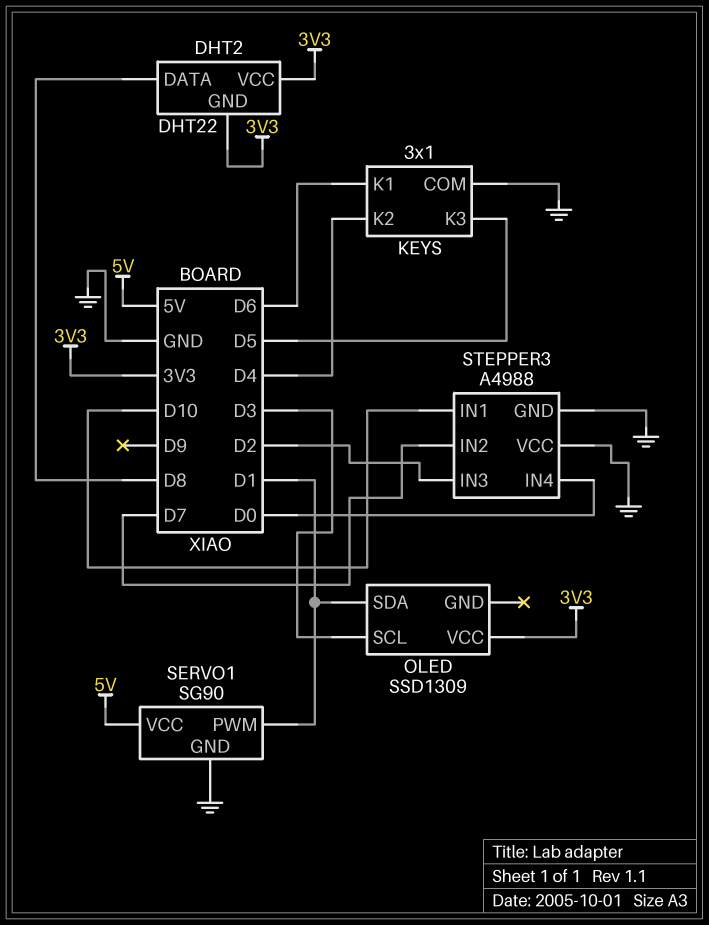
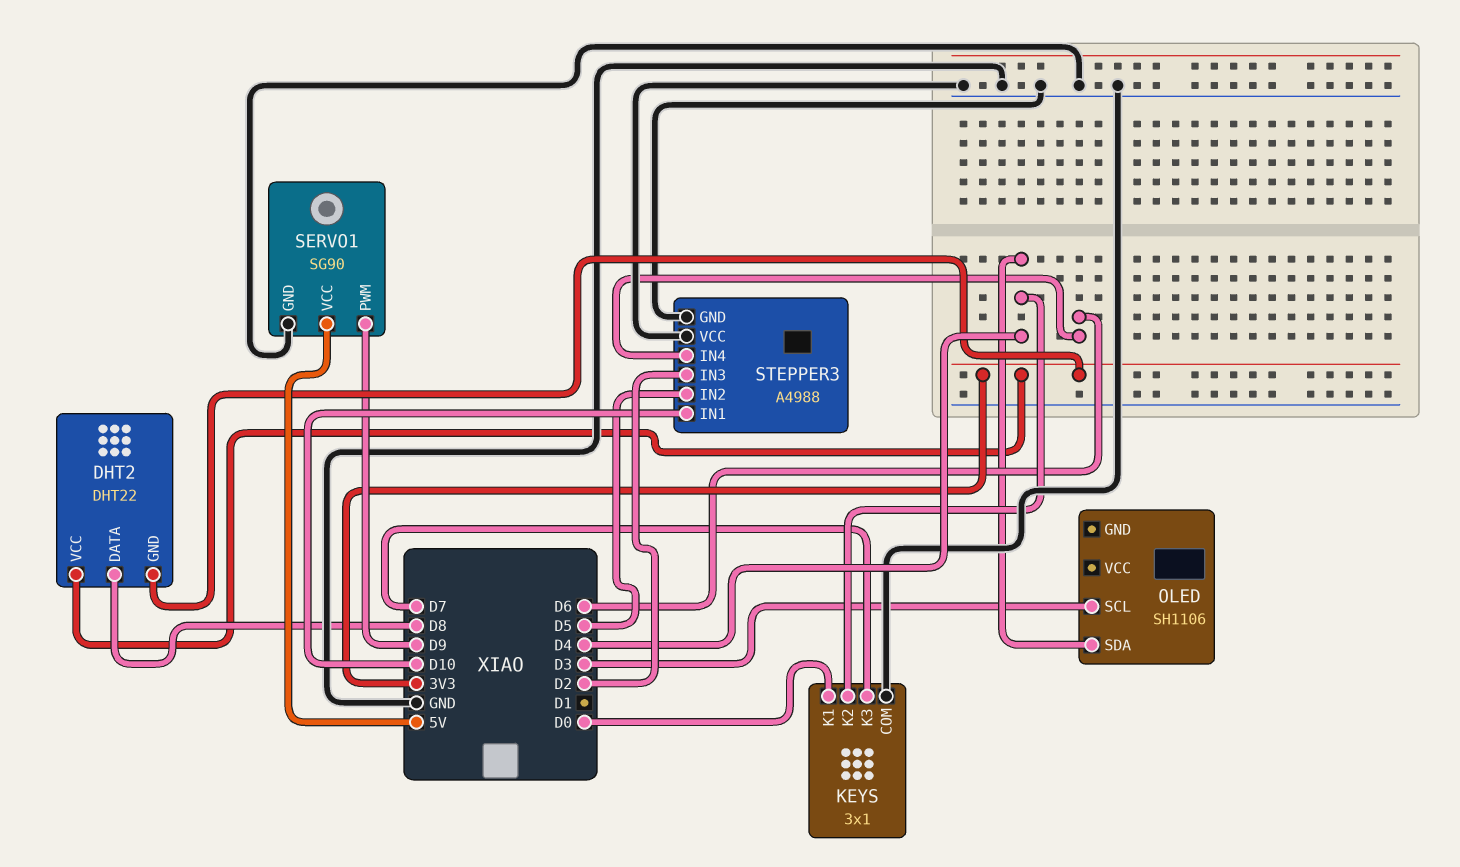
KEYS pin K1: D6 -> D0
KEYS pin K3: D5 -> D7
OLED: SSD1309 -> SH1106
OLED pin SDA: D1 -> D4
OLED pin VCC: 3V3 -> none
SERVO1 pin PWM: D1 -> D9
STEPPER3 pin IN2: D7 -> D5
STEPPER3 pin IN4: D0 -> D6

